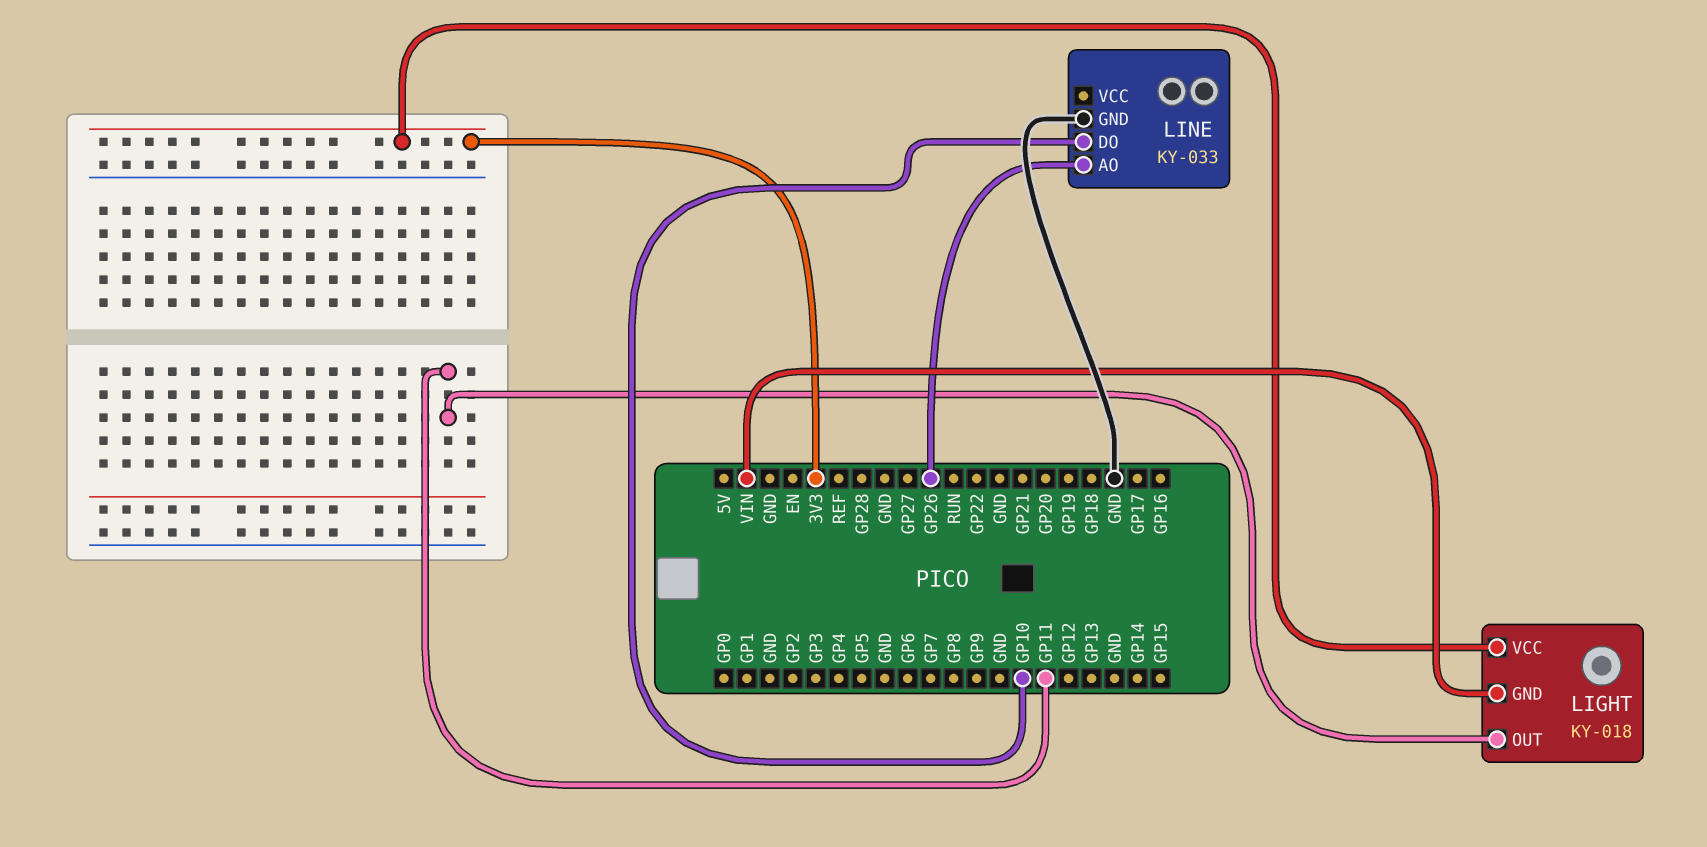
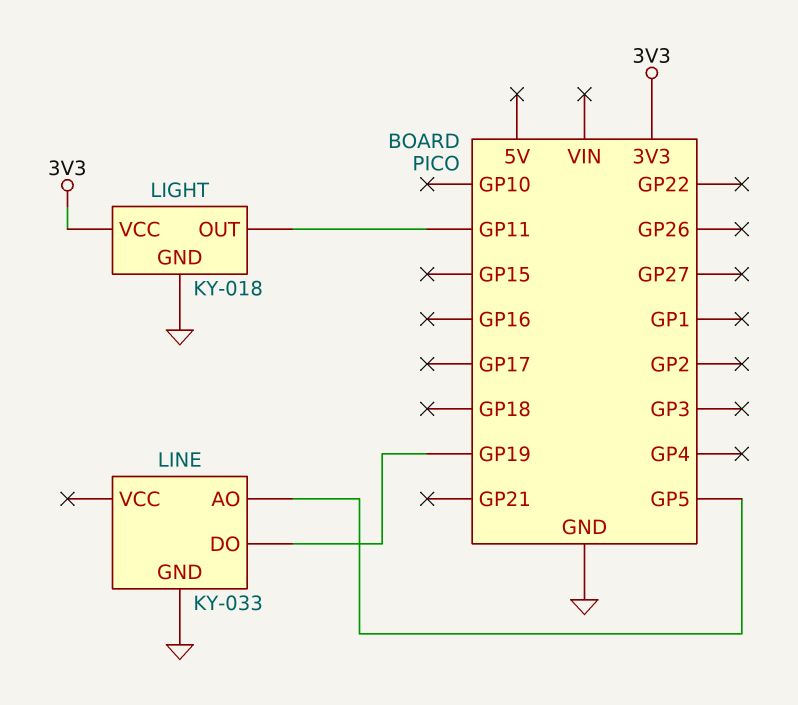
LIGHT pin GND: VIN -> GND
LINE pin AO: GP26 -> GP5
LINE pin DO: GP10 -> GP19

